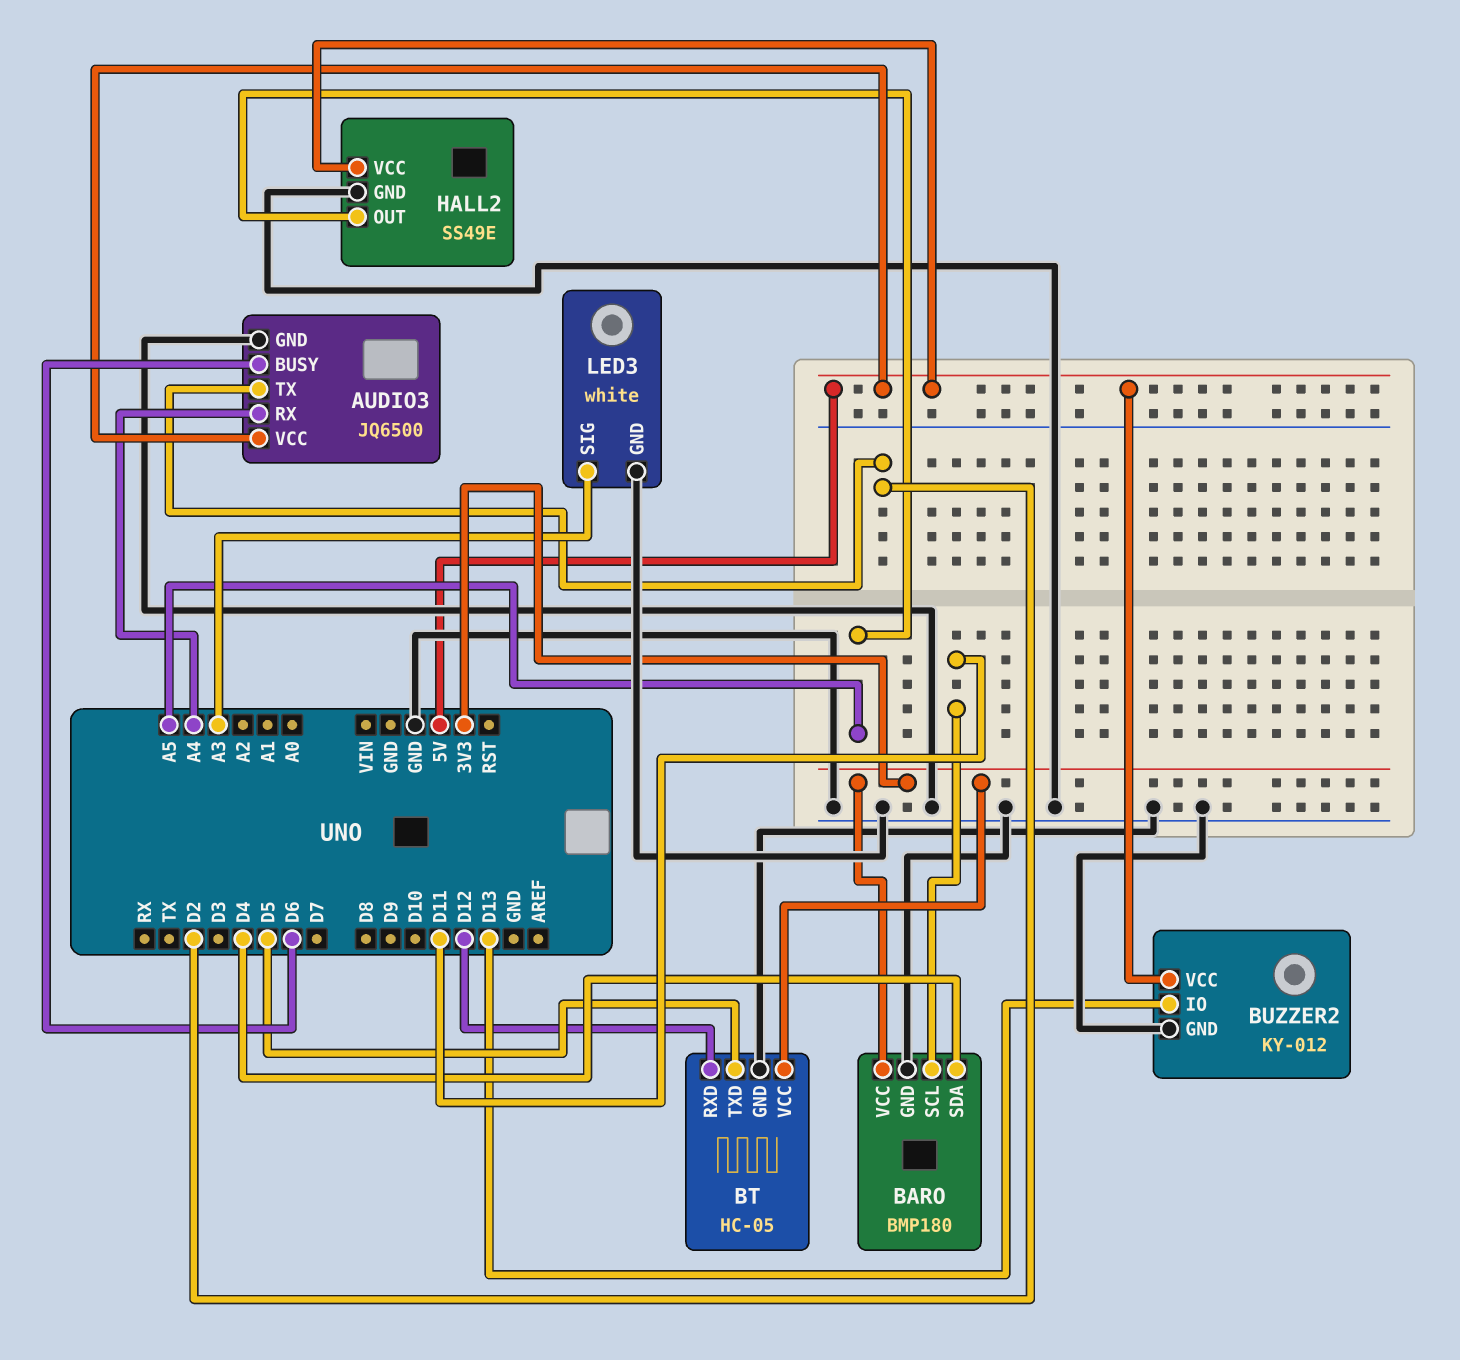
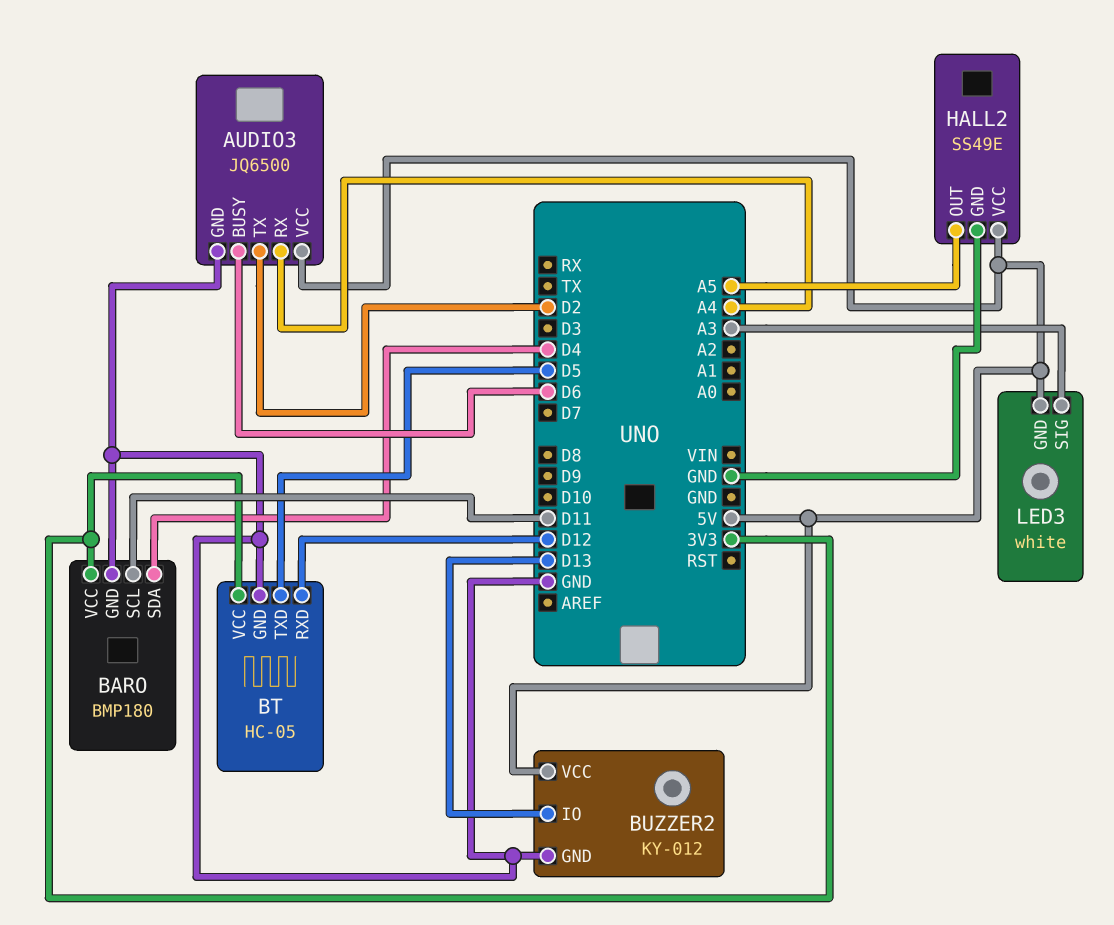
LED3 pin GND: GND -> 5V

